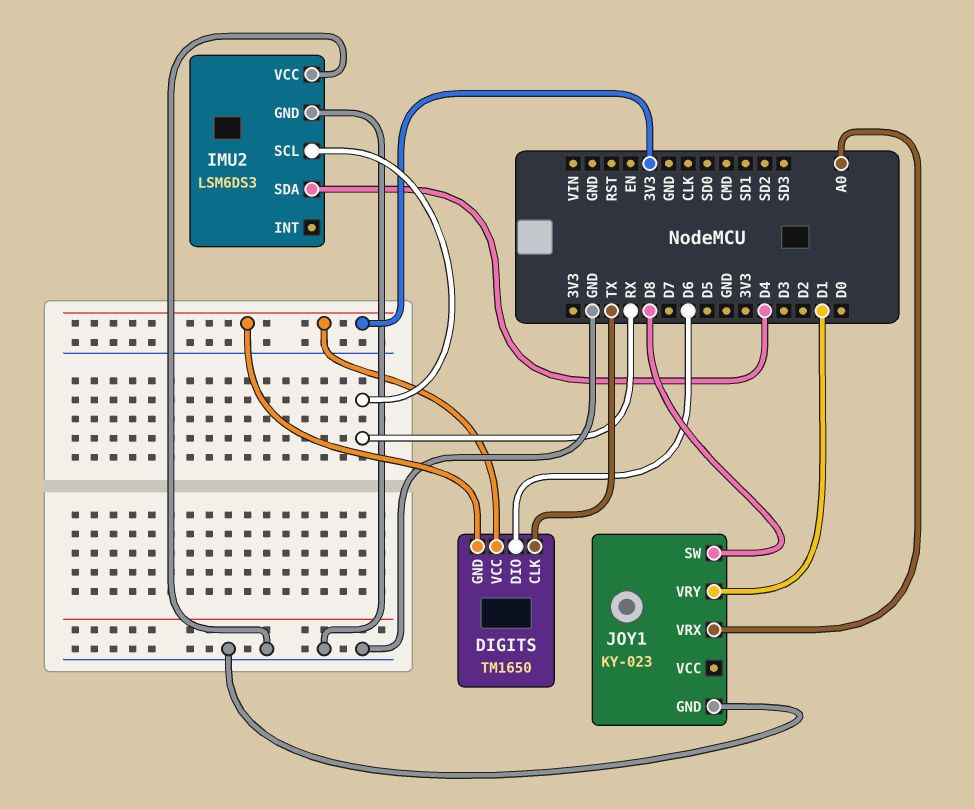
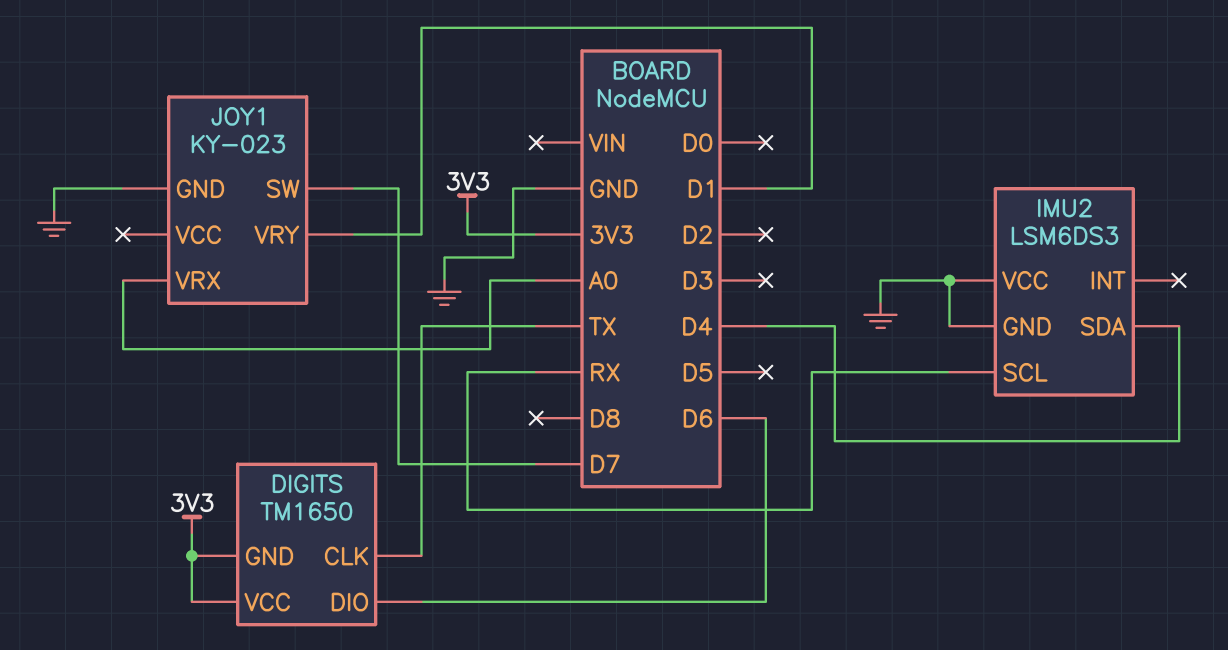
JOY1 pin SW: D8 -> D7

